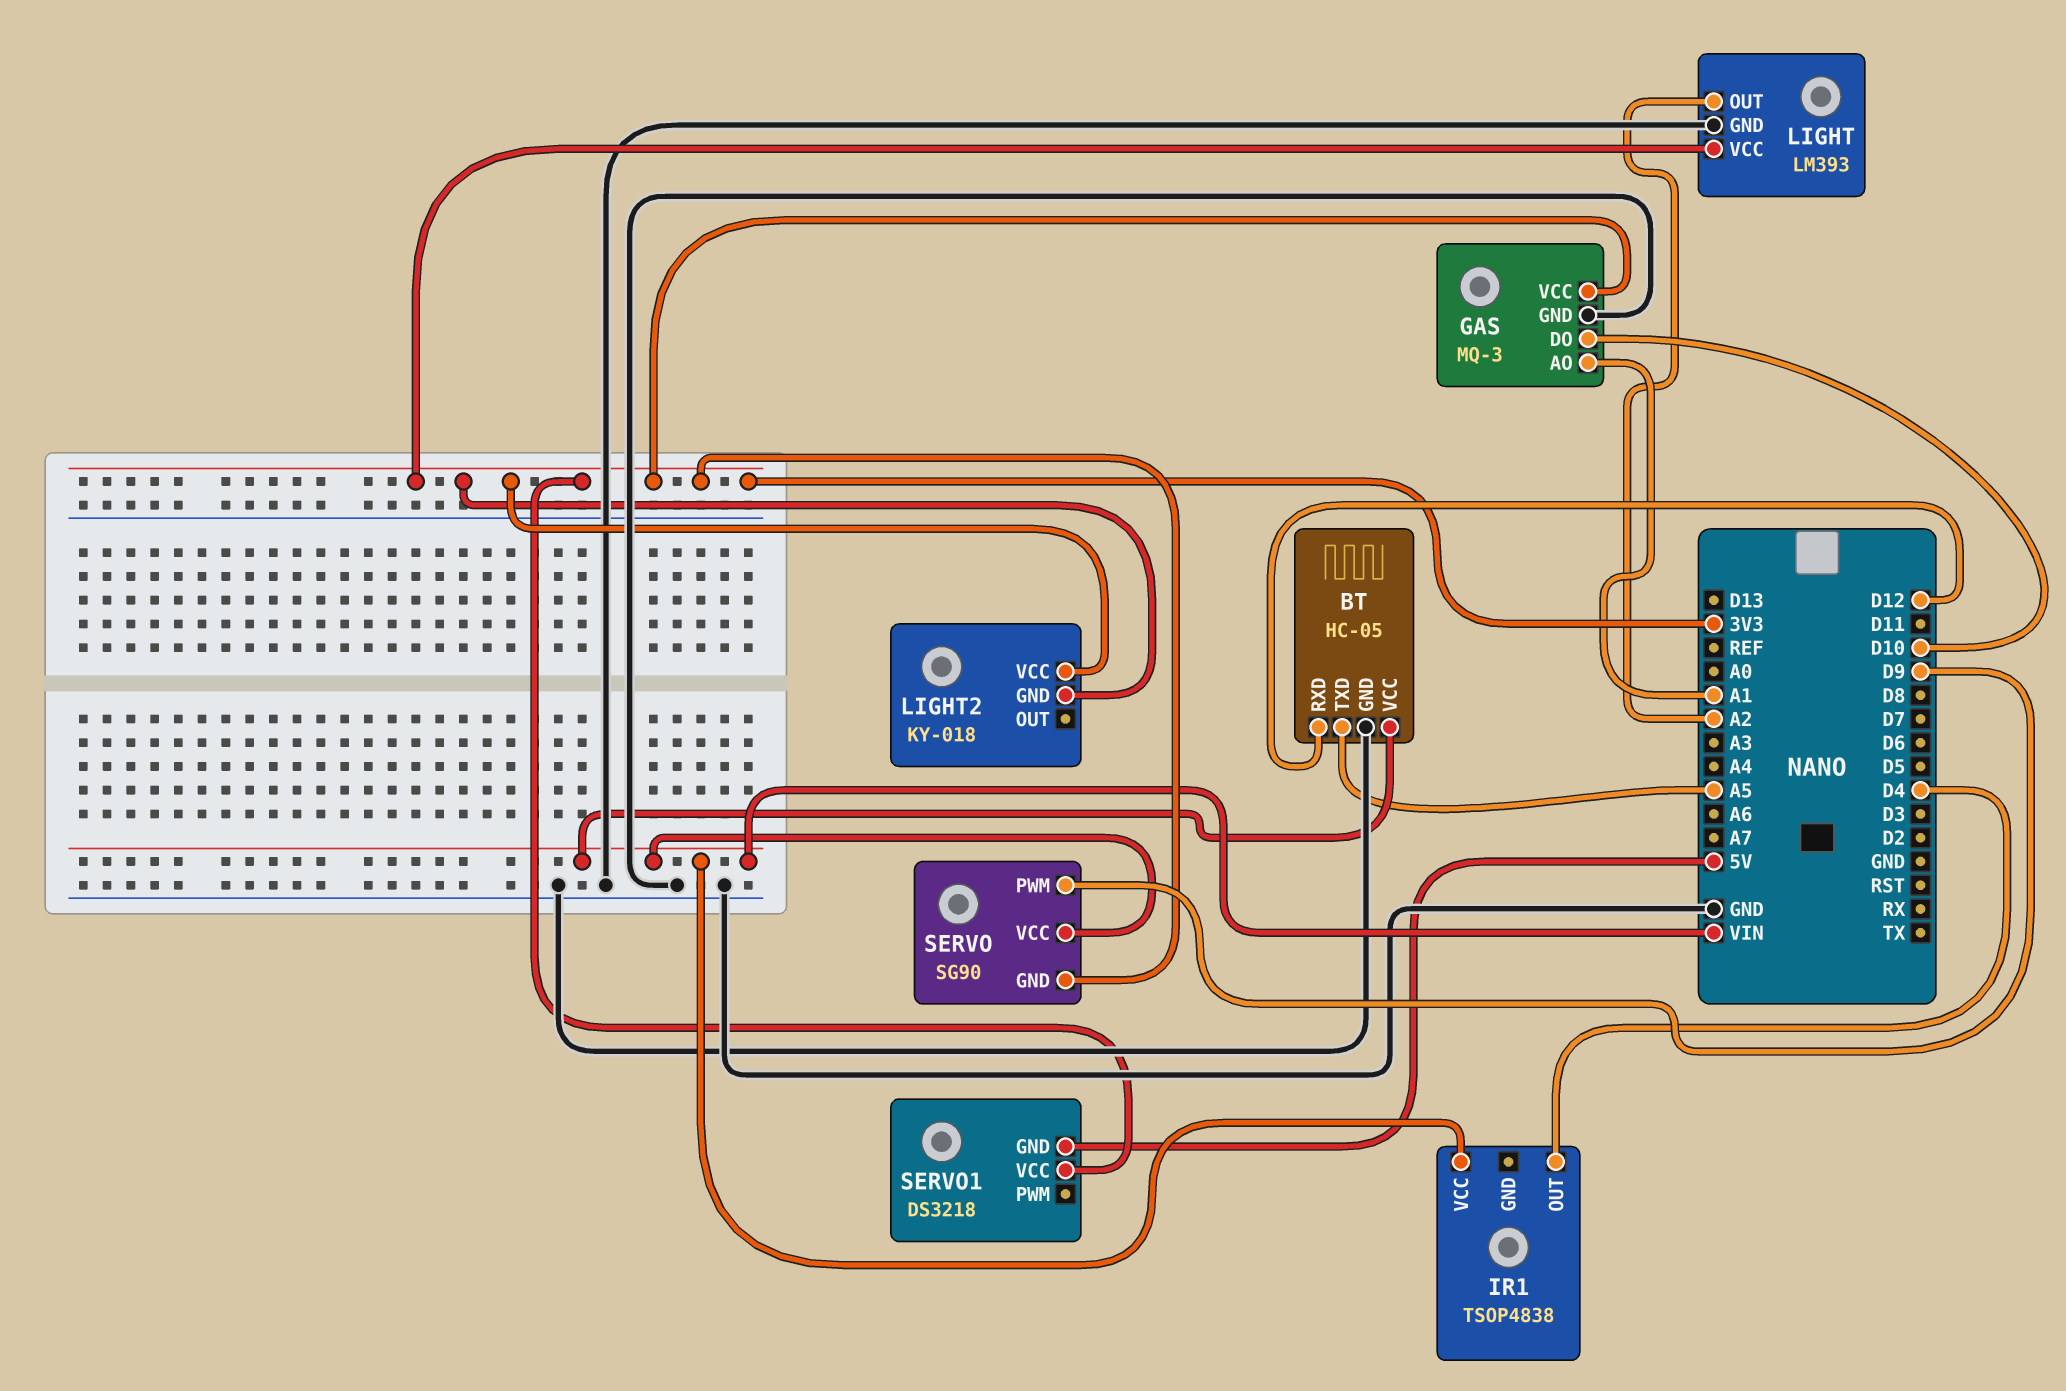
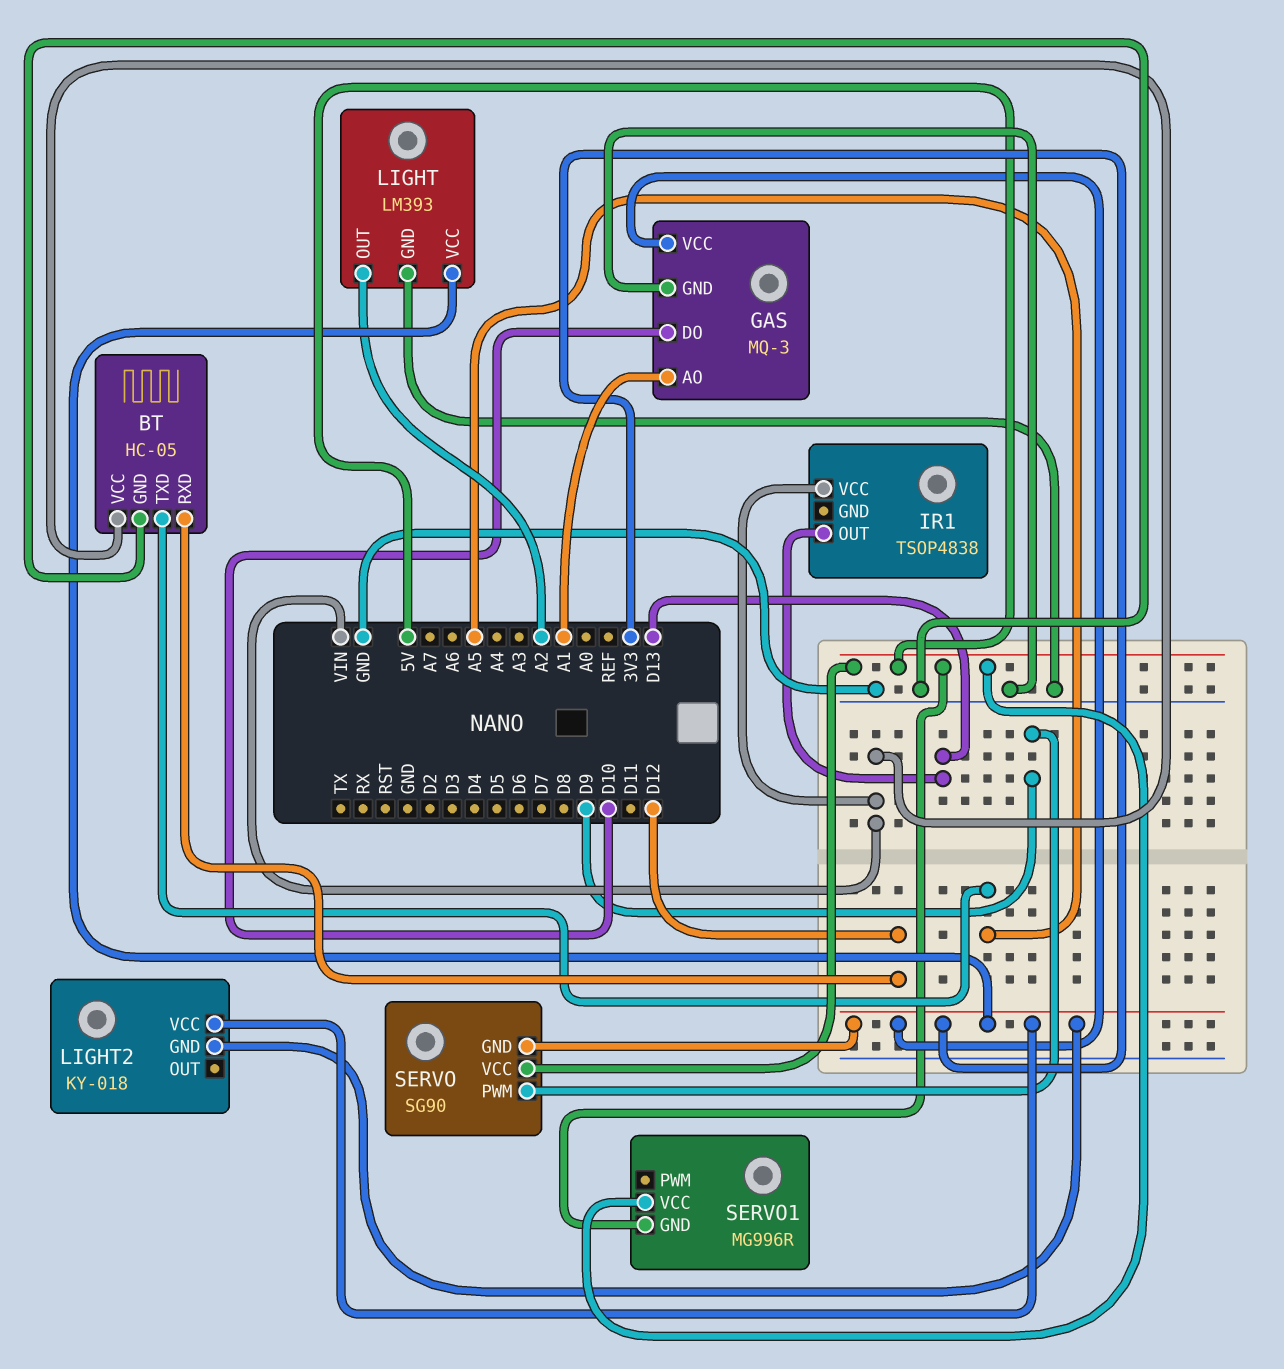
IR1 pin OUT: D4 -> D13
SERVO pin VCC: VIN -> 5V
SERVO1: DS3218 -> MG996R
SERVO1 pin VCC: 3V3 -> 5V

